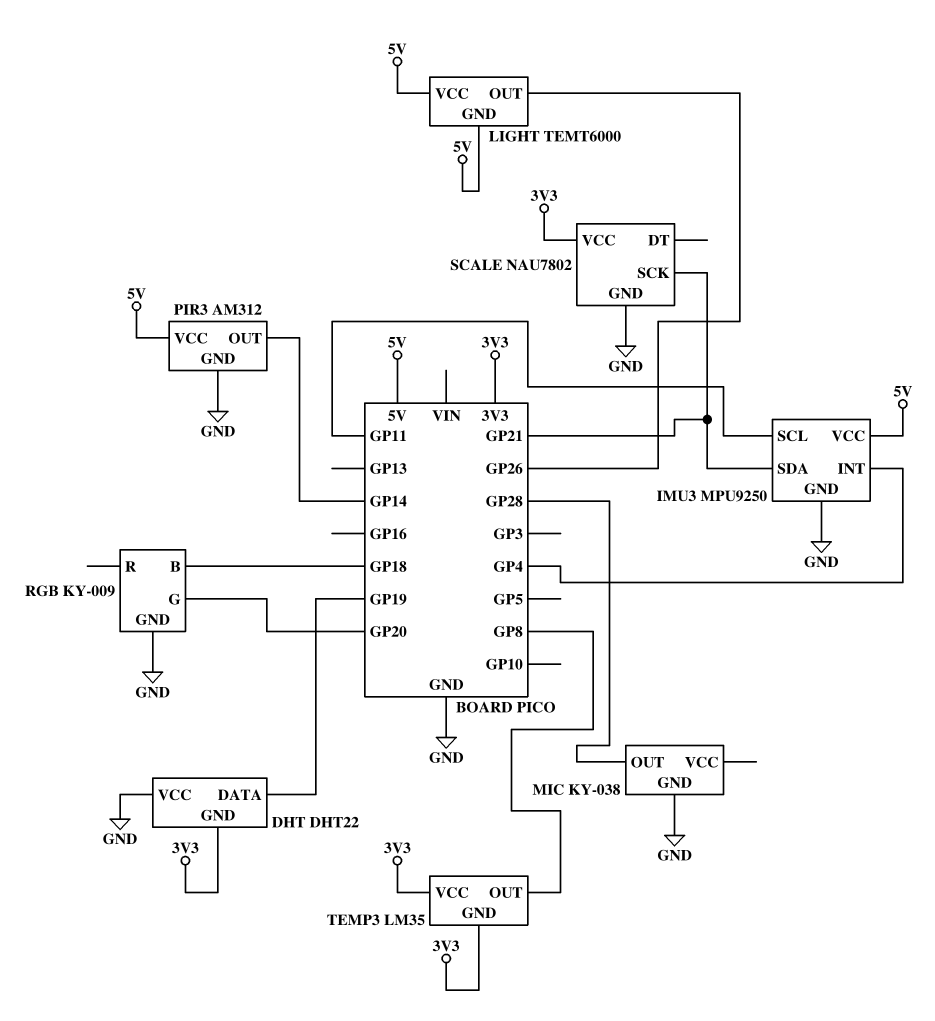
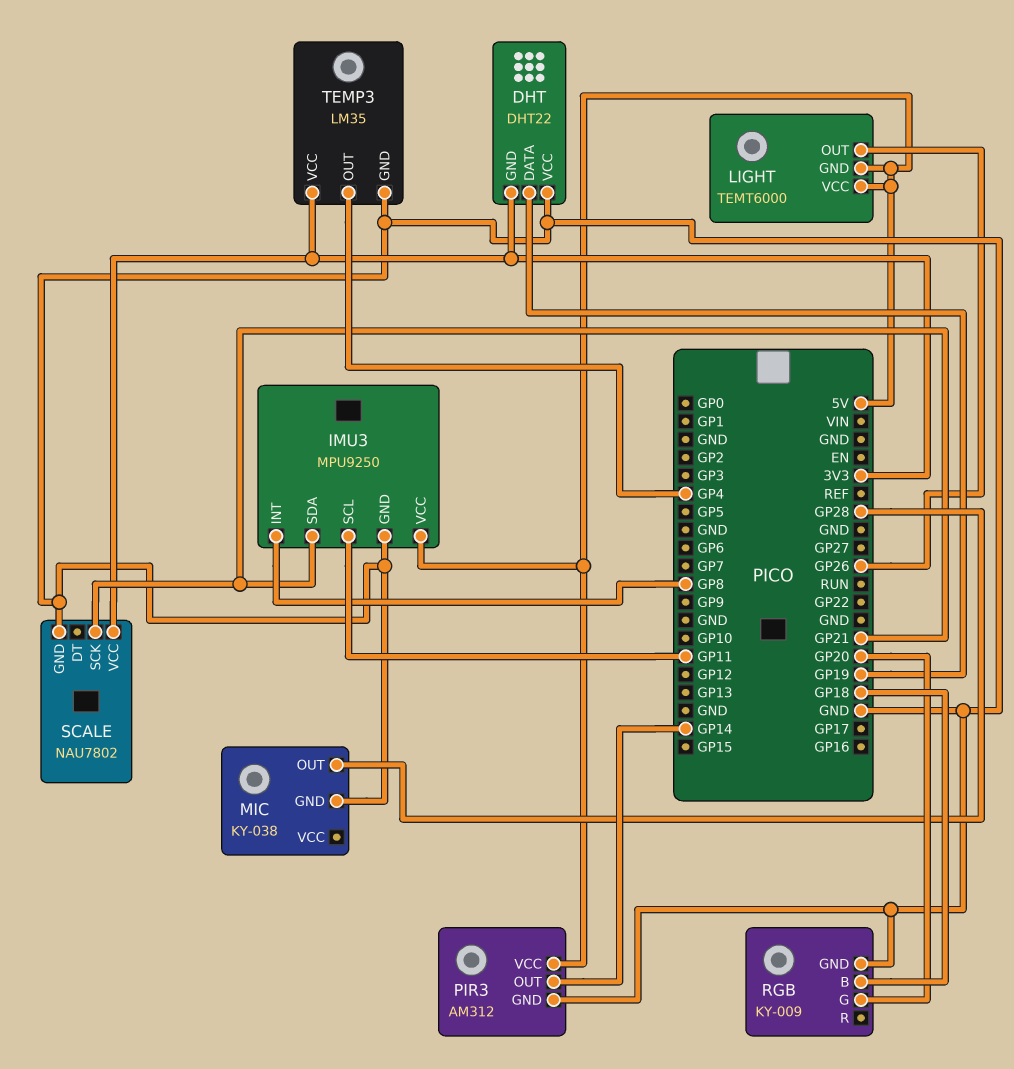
IMU3 pin INT: GP4 -> GP8
TEMP3 pin GND: 3V3 -> GND
TEMP3 pin OUT: GP8 -> GP4

